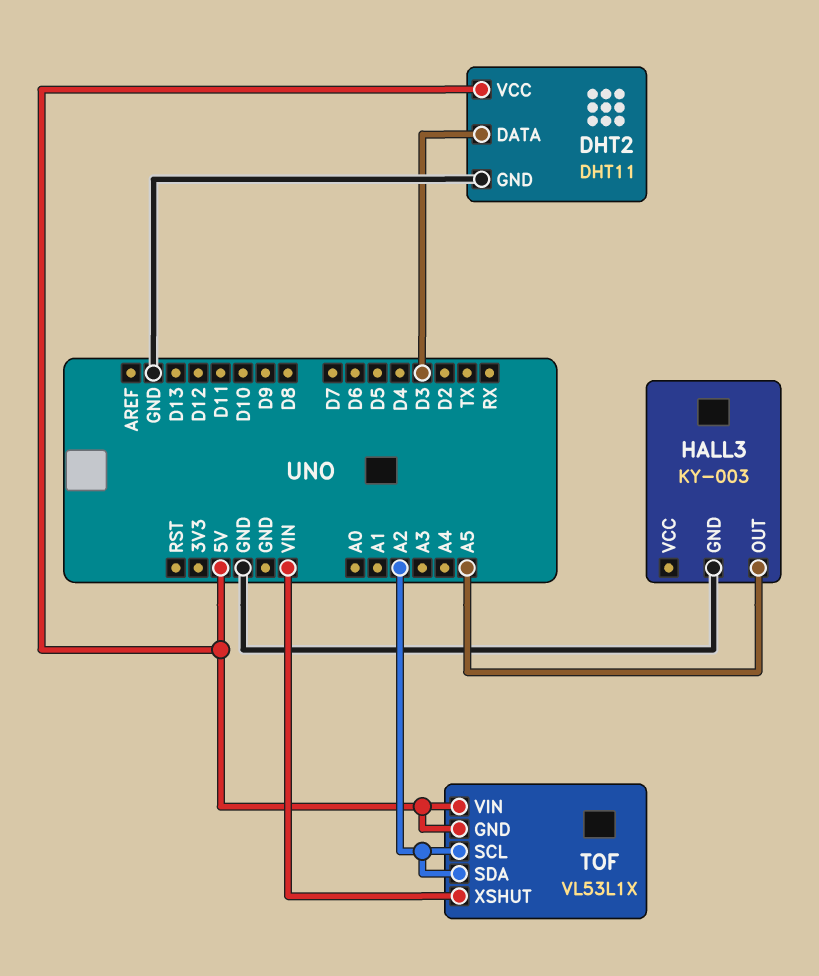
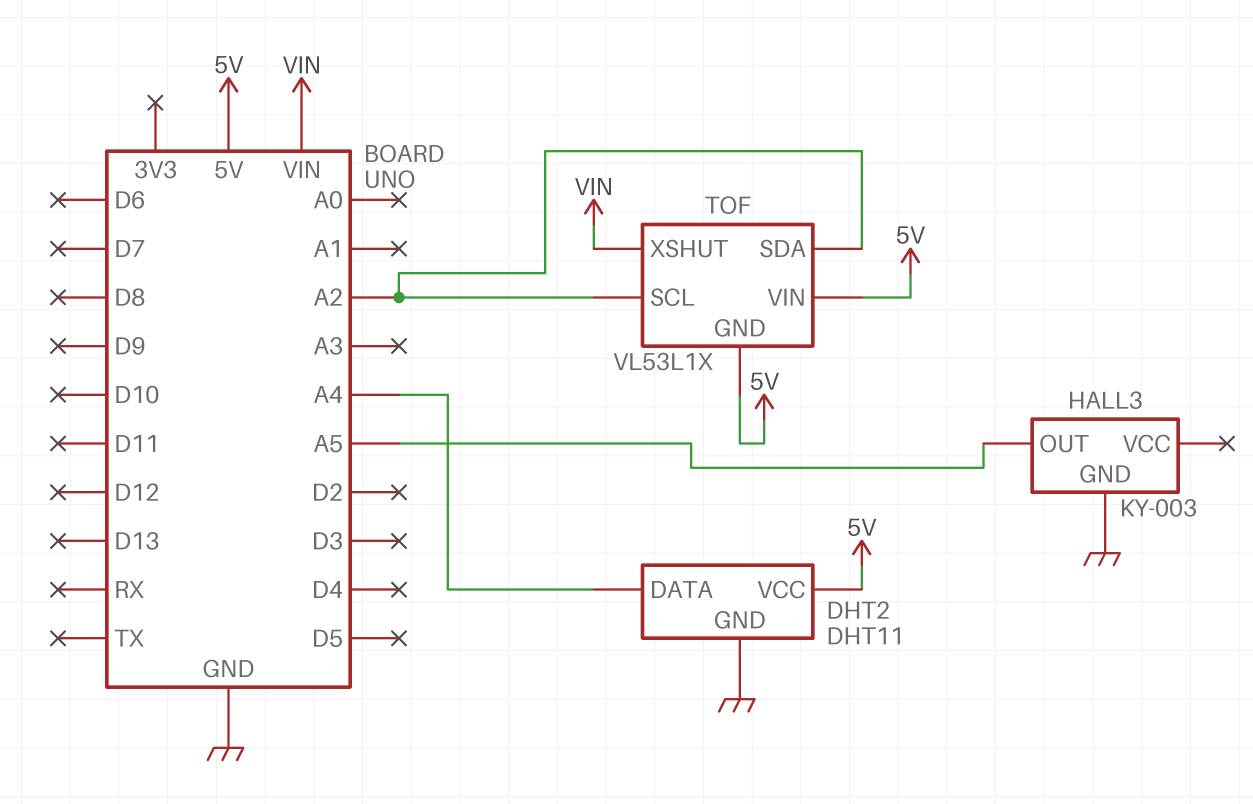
DHT2 pin DATA: D3 -> A4

